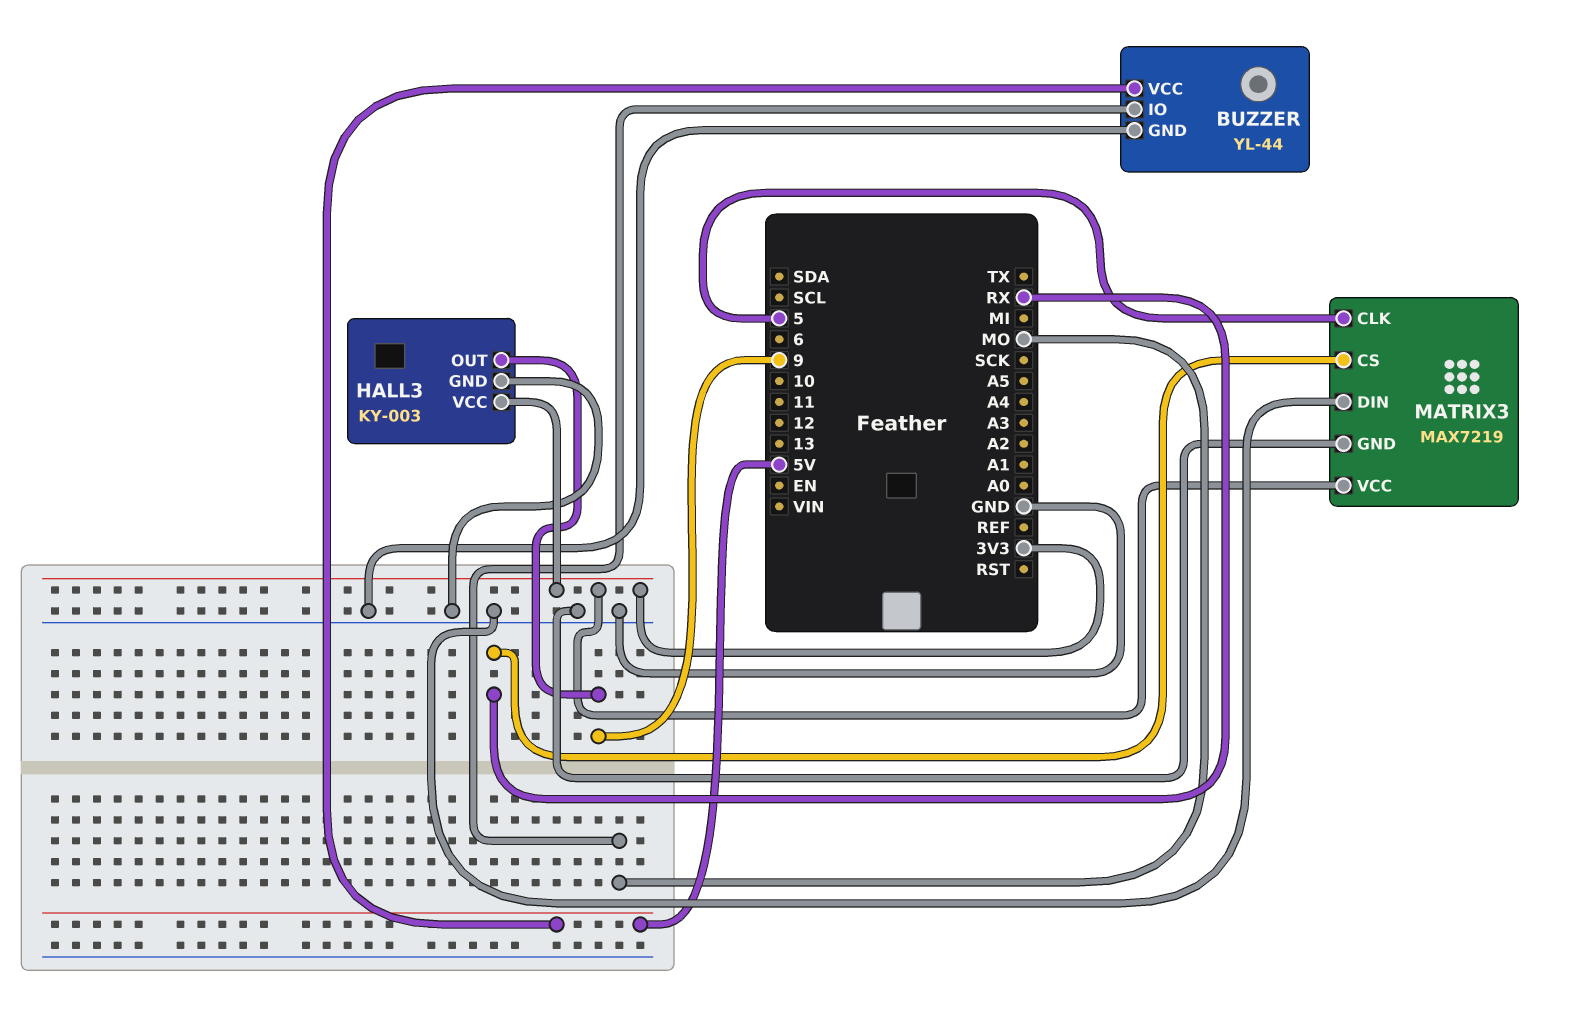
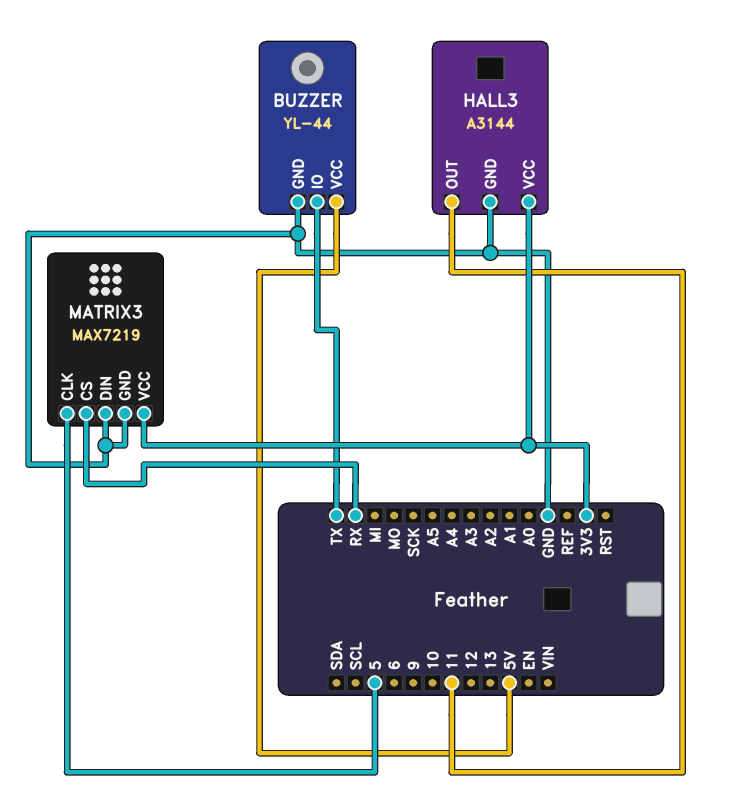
BUZZER pin IO: MO -> TX
HALL3: KY-003 -> A3144
HALL3 pin OUT: 9 -> 11

